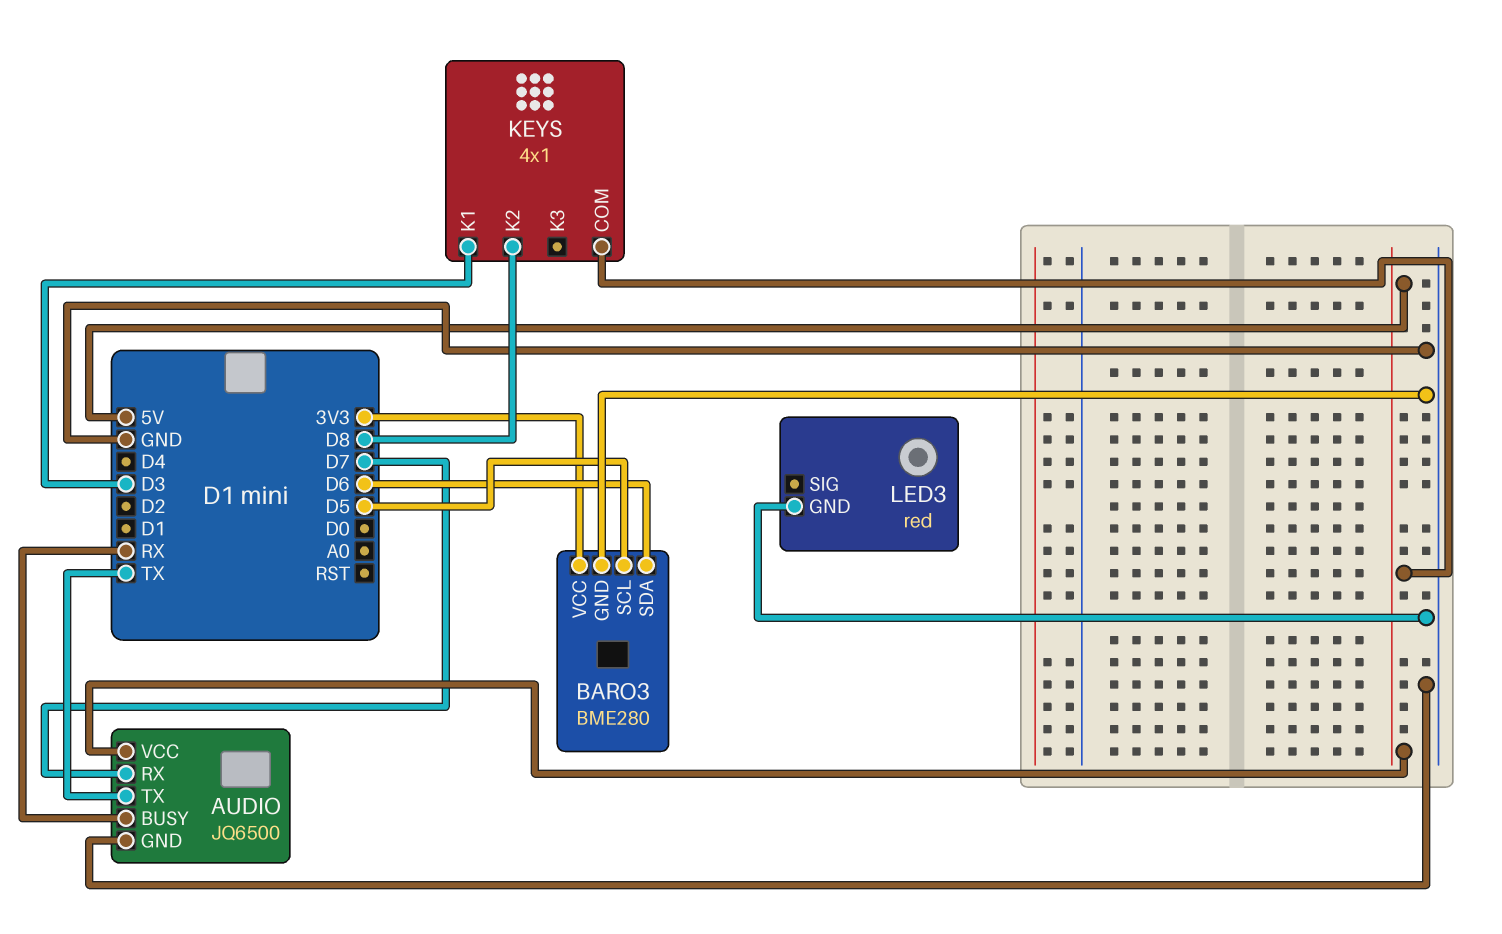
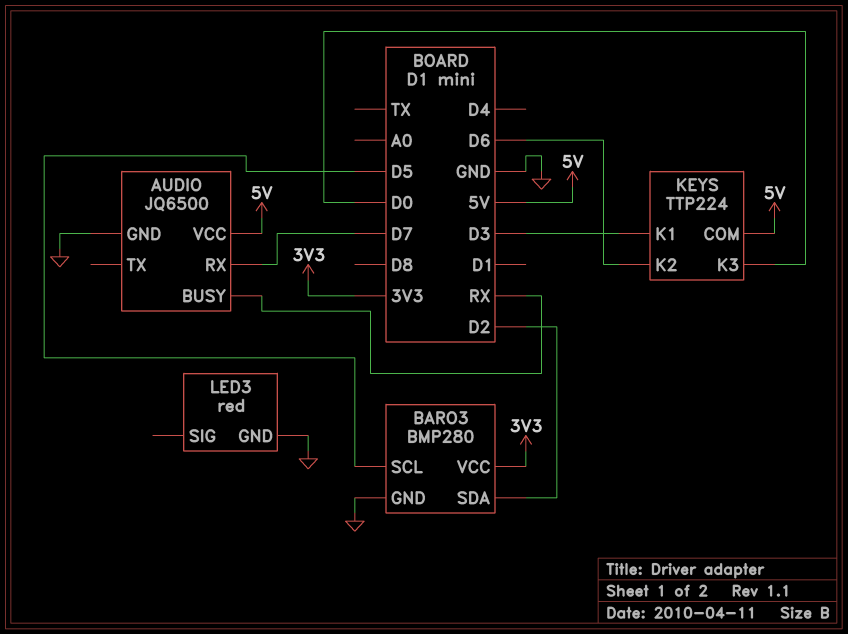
AUDIO pin TX: TX -> none
BARO3: BME280 -> BMP280
BARO3 pin SDA: D6 -> D2
KEYS: 4x1 -> TTP224
KEYS pin K2: D8 -> D6
KEYS pin K3: none -> D0

